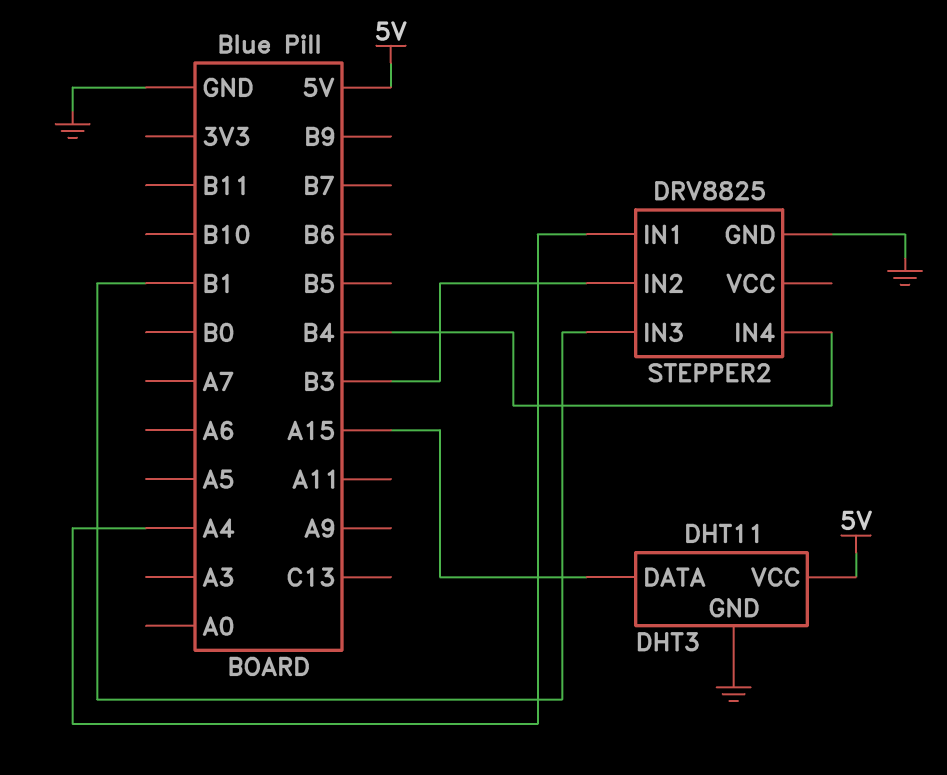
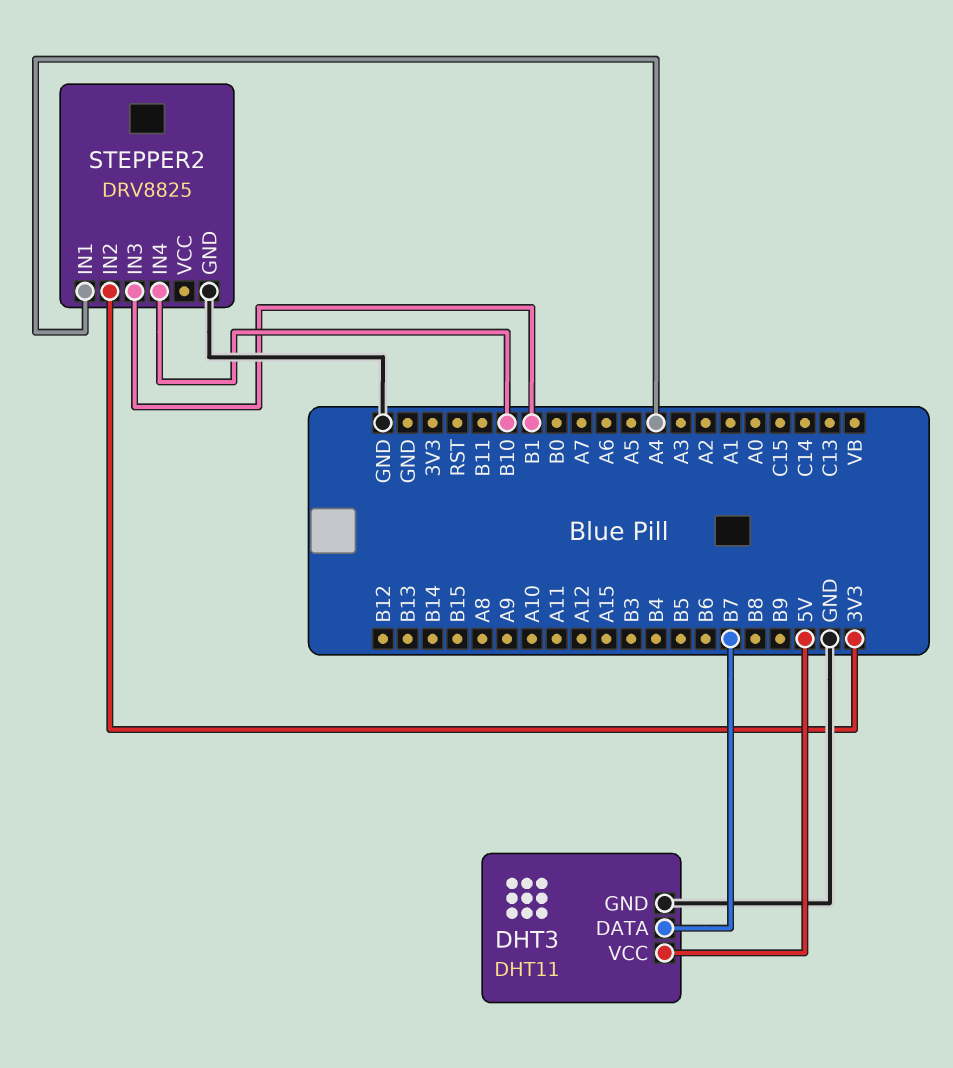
DHT3 pin DATA: A15 -> B7
STEPPER2 pin IN2: B3 -> 3V3
STEPPER2 pin IN4: B4 -> B10

